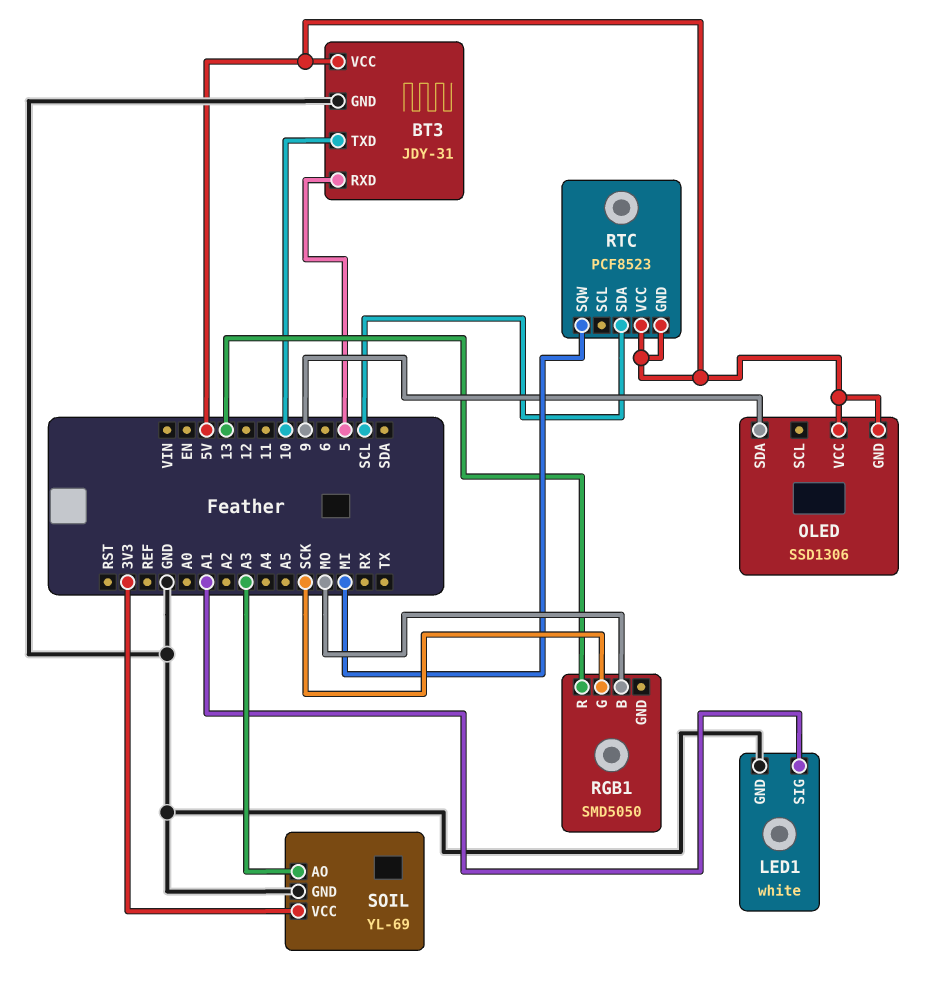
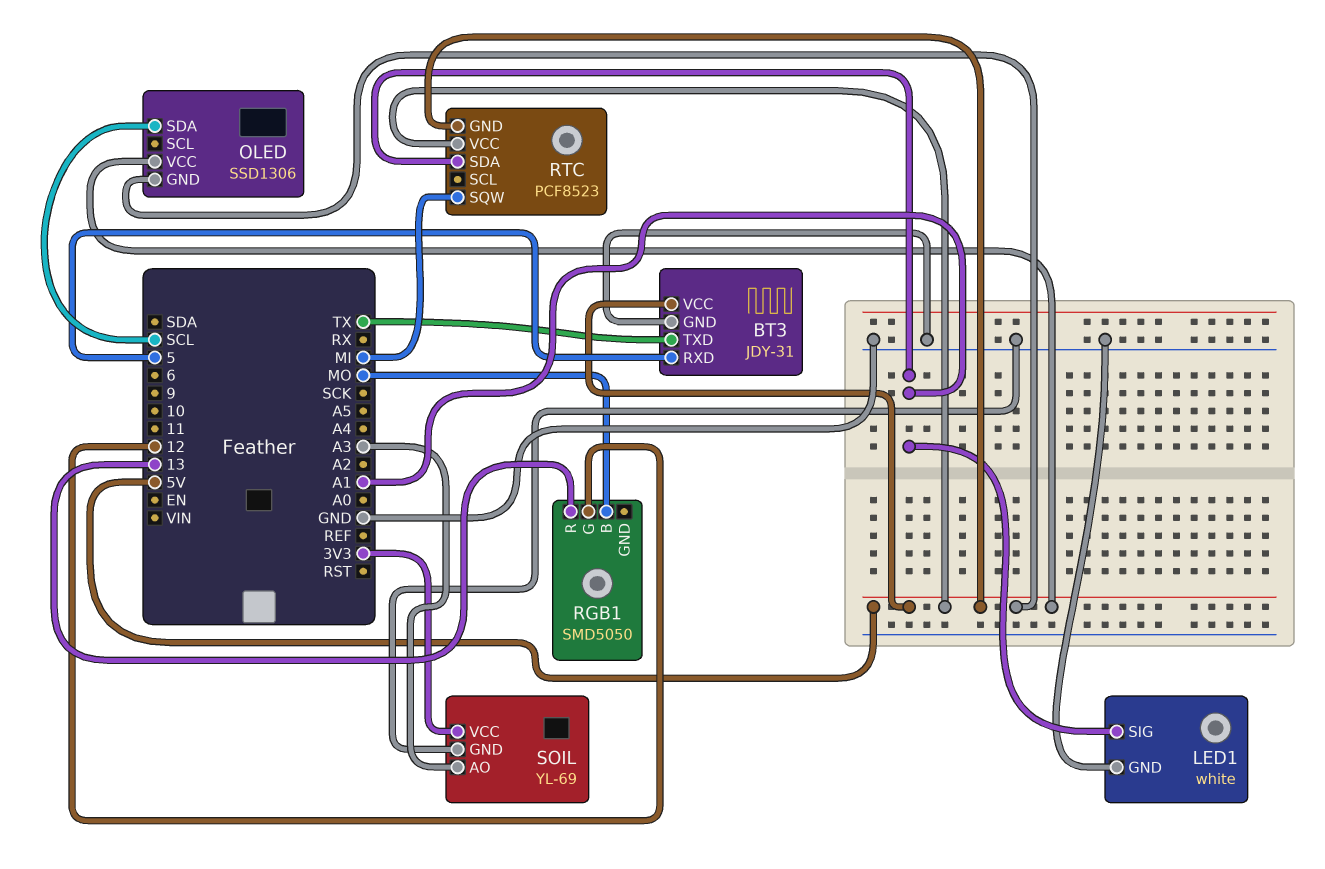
BT3 pin TXD: 10 -> TX
OLED pin SDA: 9 -> SCL
RGB1 pin G: SCK -> 12
RTC pin SDA: SCL -> A1

